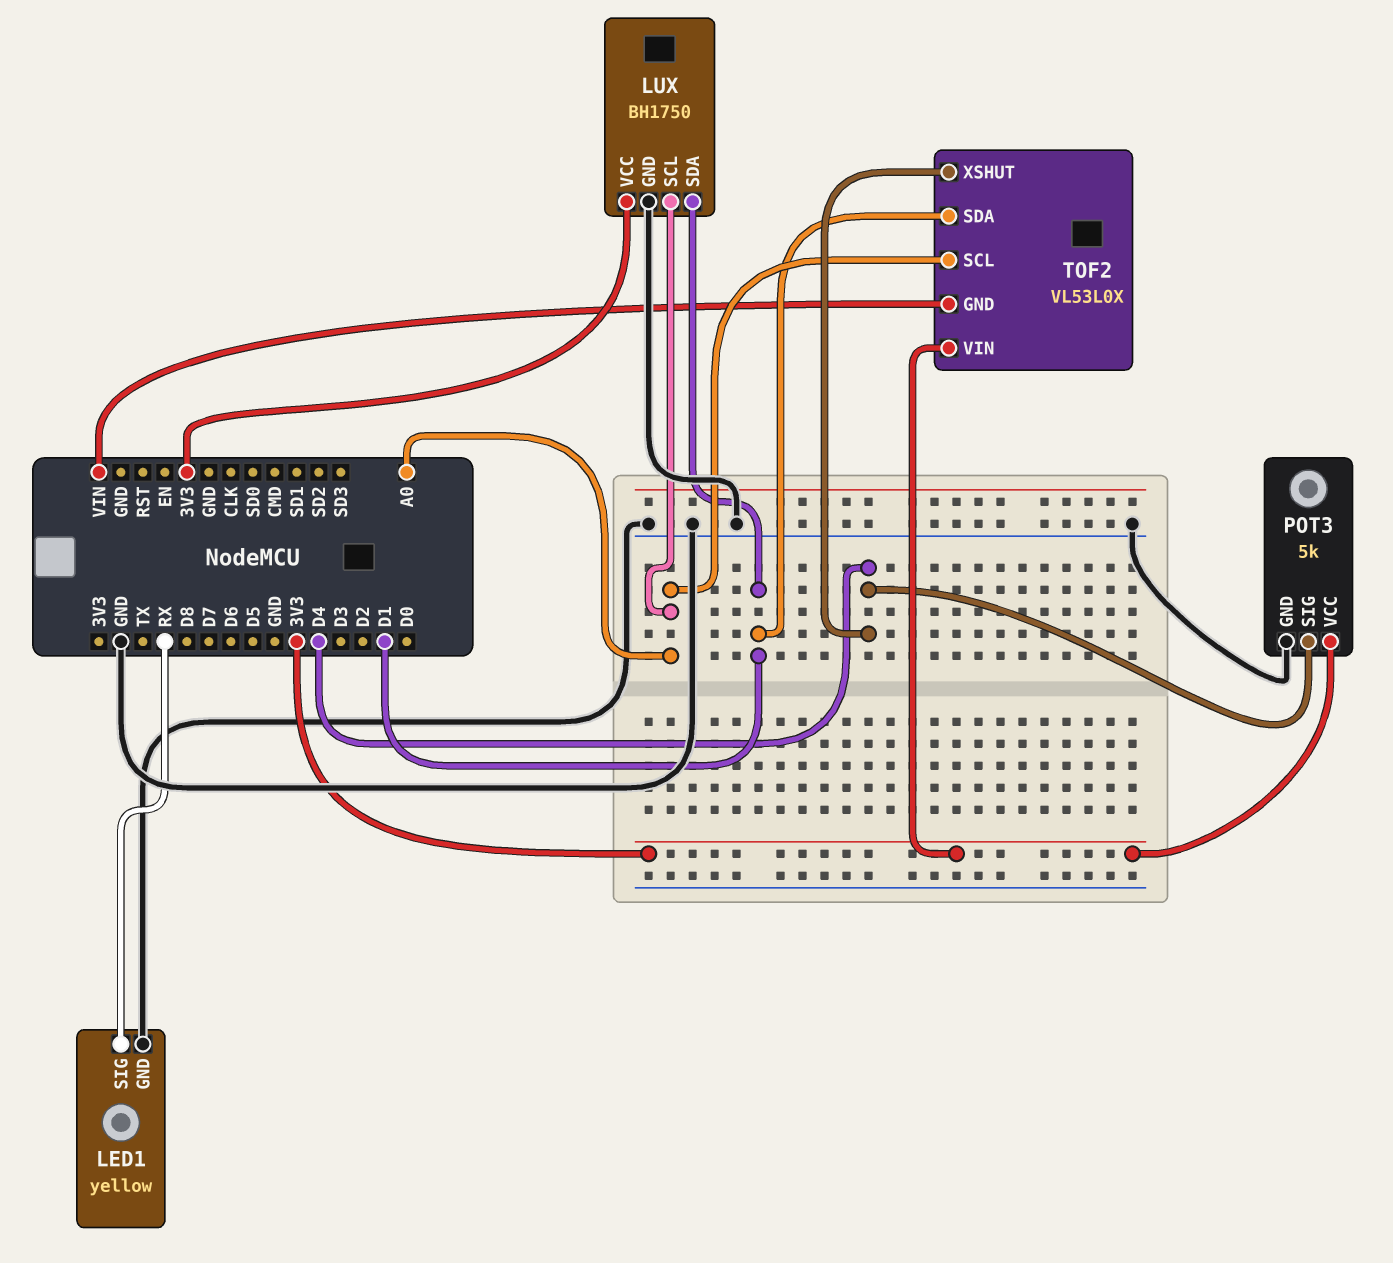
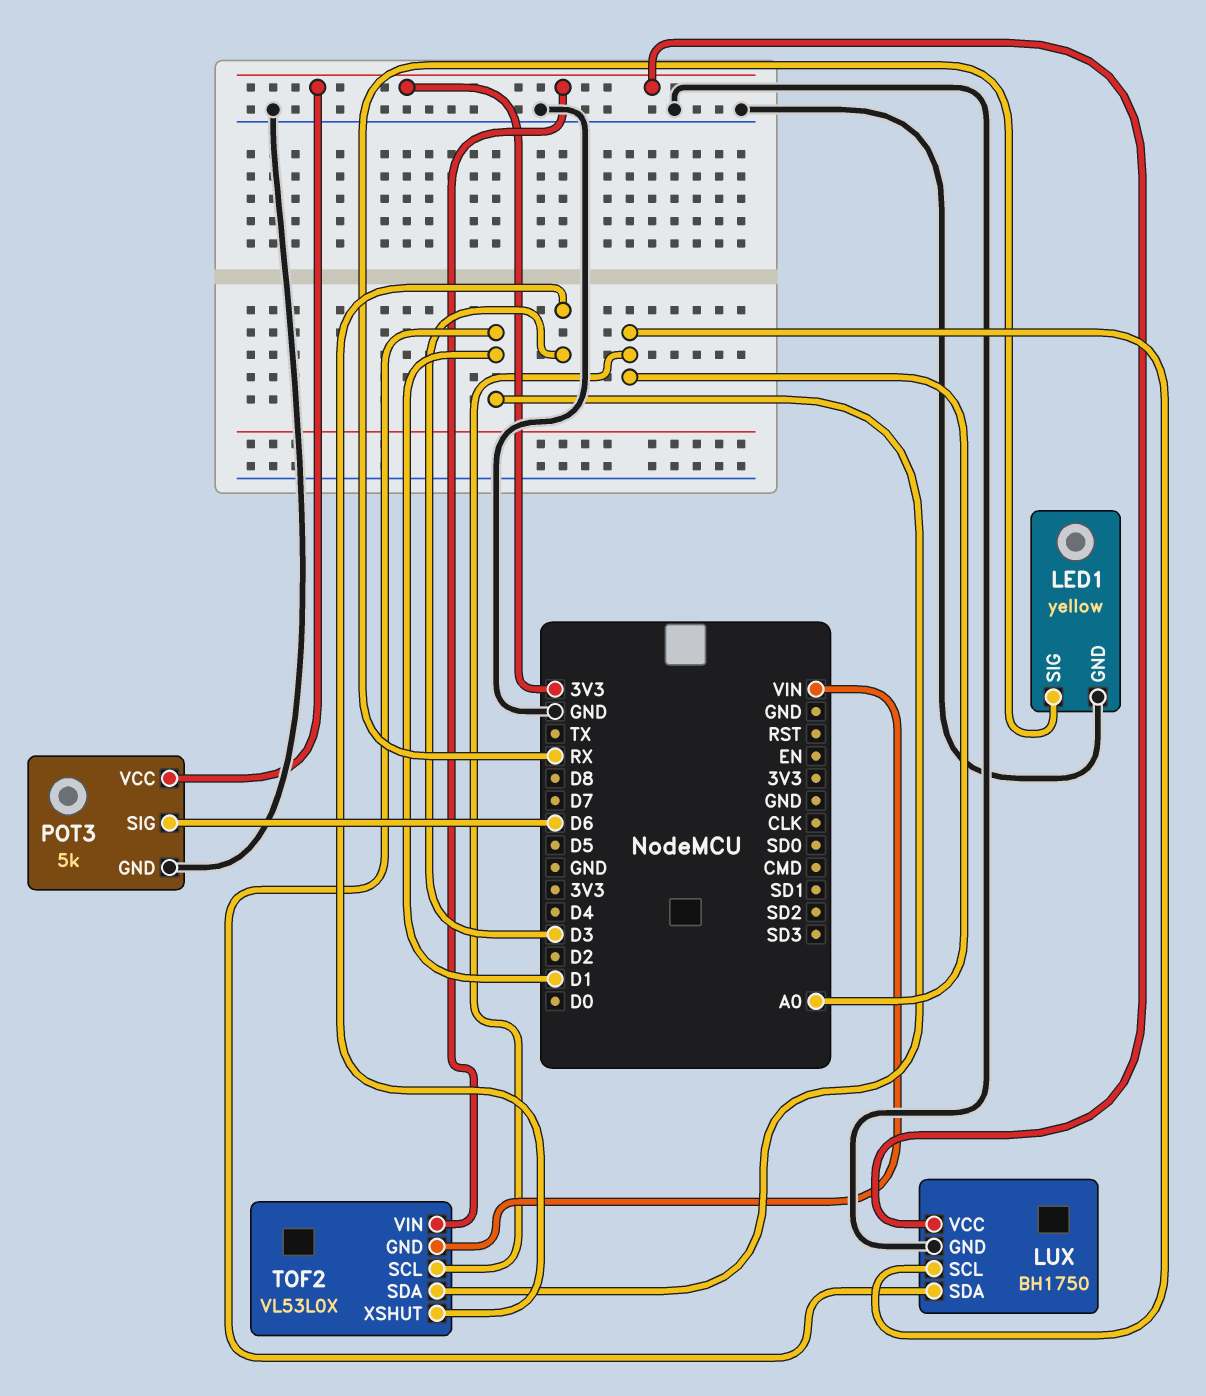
POT3 pin SIG: D4 -> D6
TOF2 pin XSHUT: D4 -> D3

